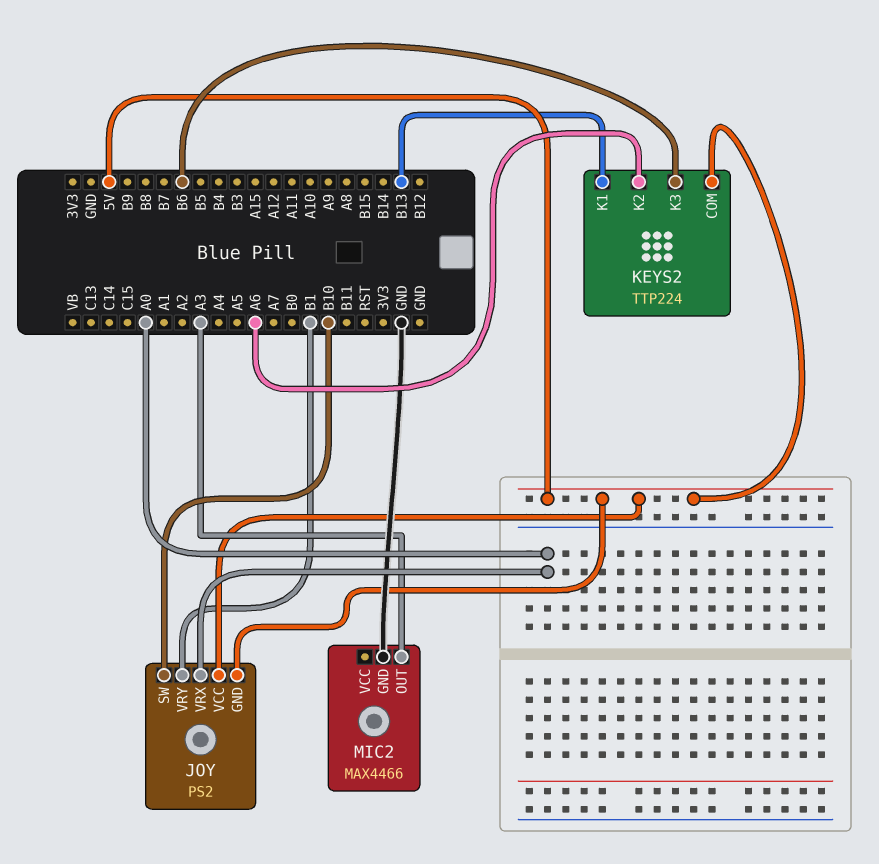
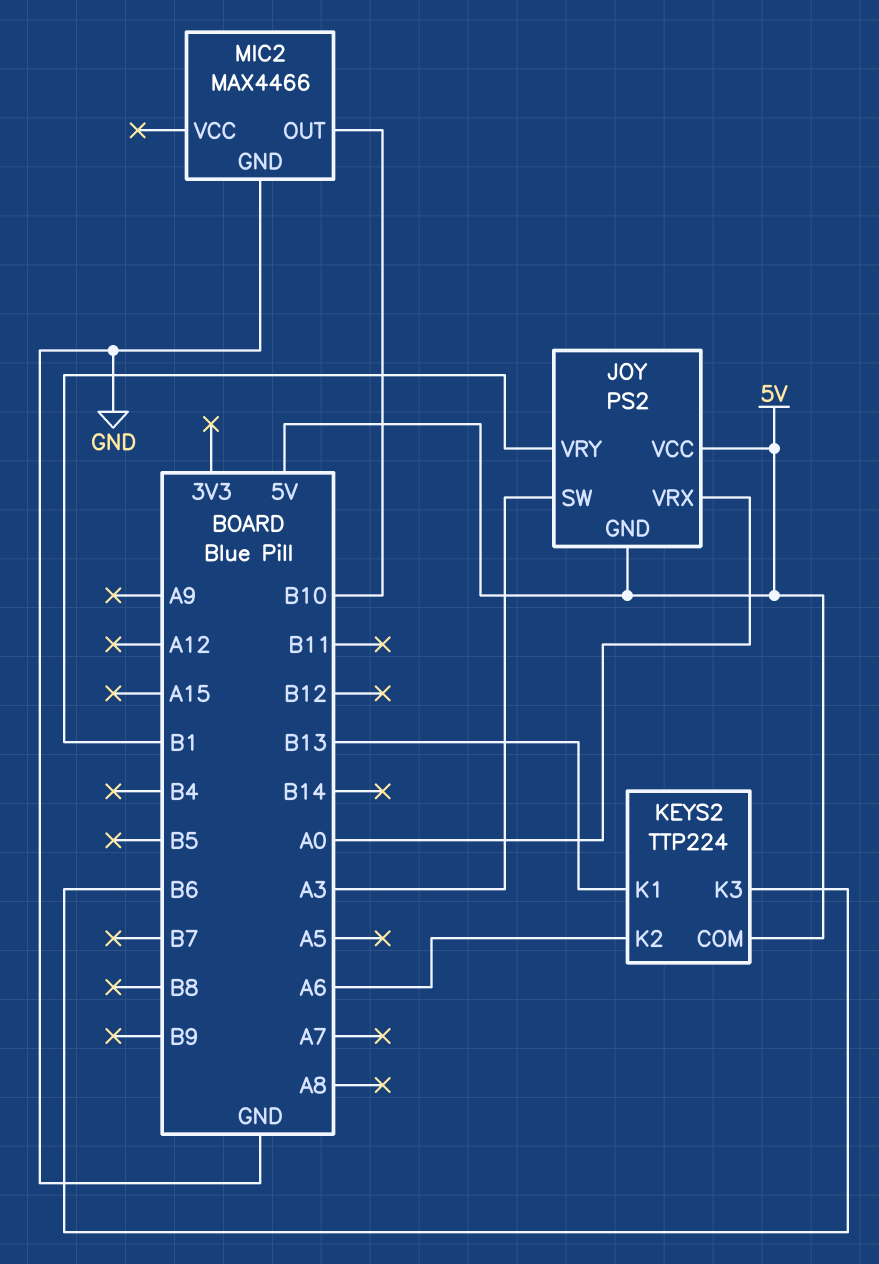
JOY pin SW: B10 -> A3
MIC2 pin OUT: A3 -> B10

